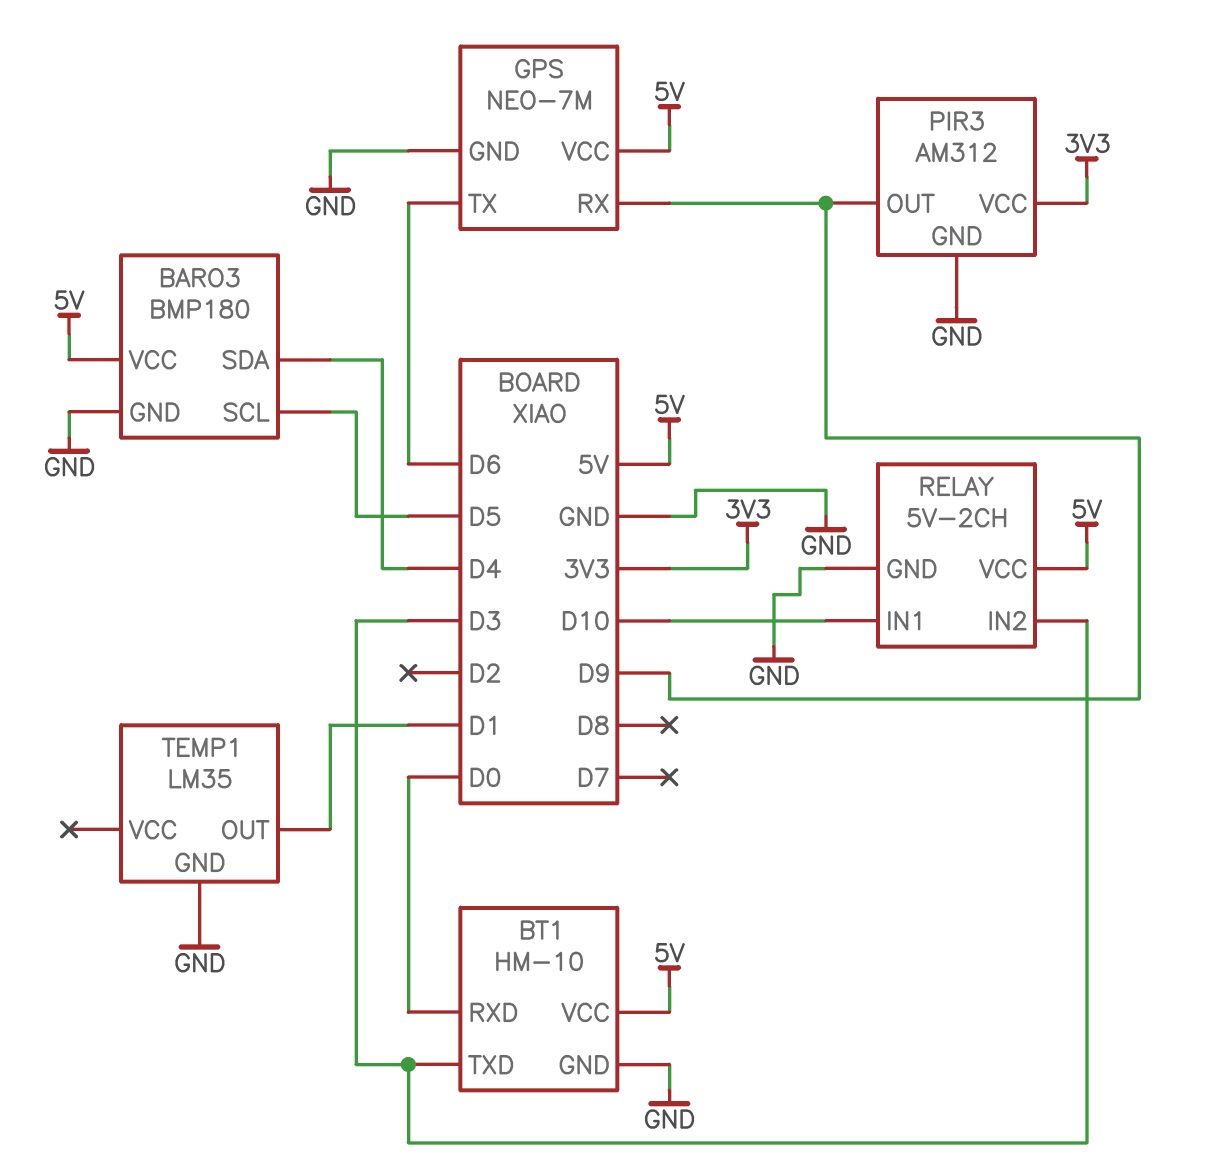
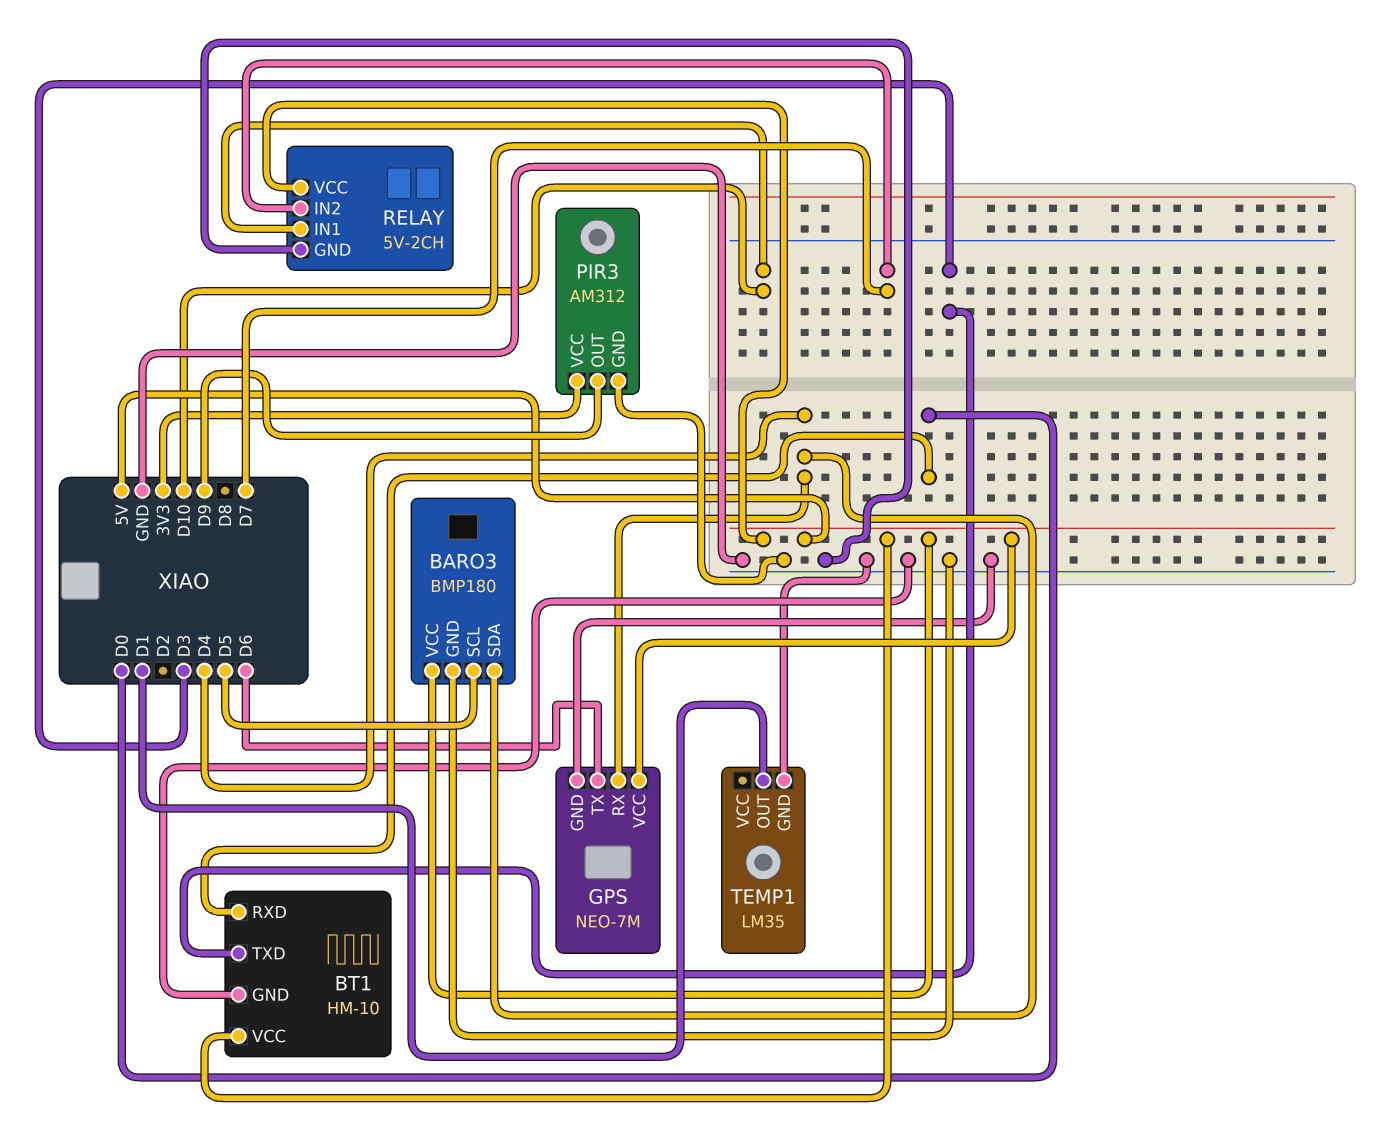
GPS pin RX: D9 -> D4
RELAY pin IN2: D3 -> D7

